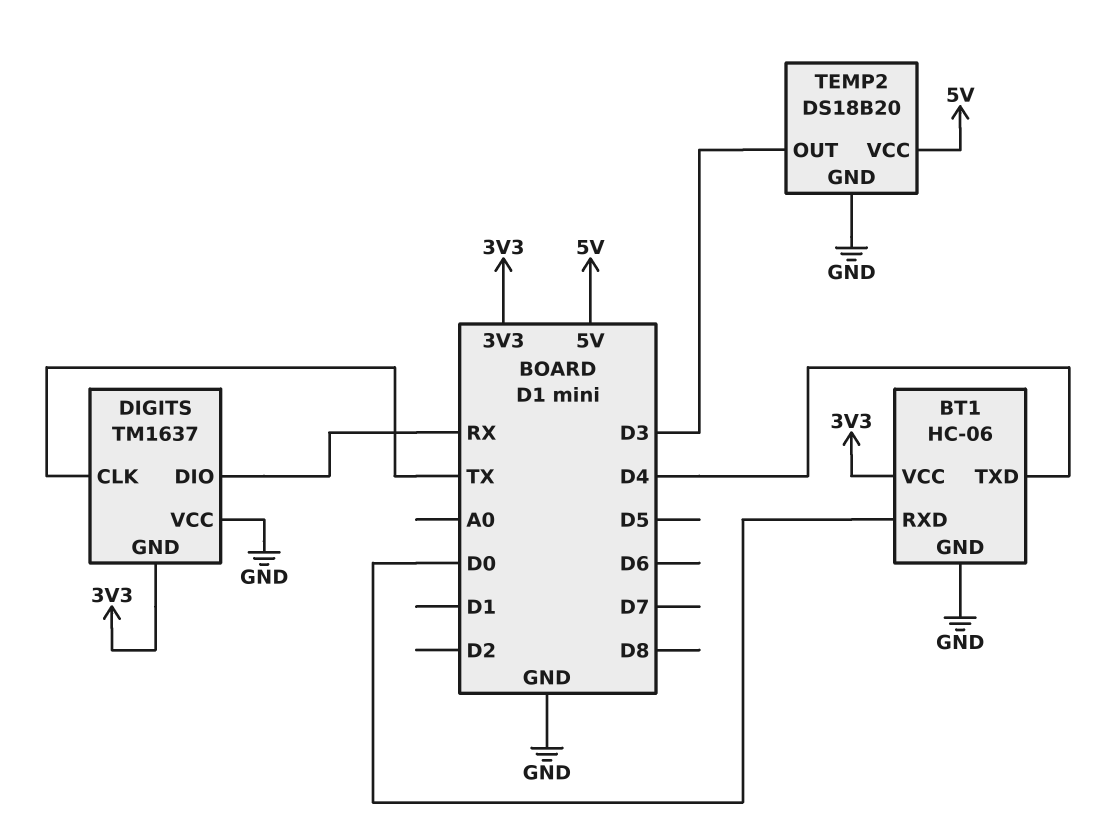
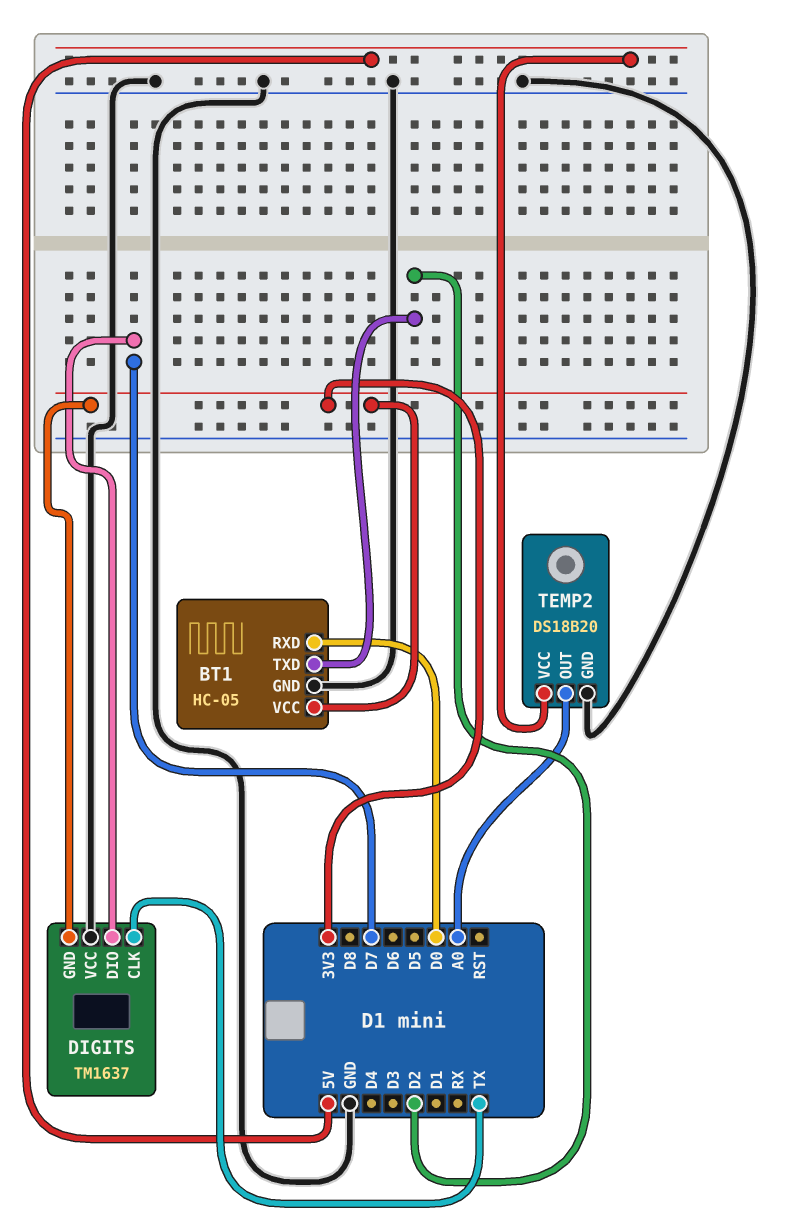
BT1: HC-06 -> HC-05
BT1 pin TXD: D4 -> D2
DIGITS pin DIO: RX -> D7
TEMP2 pin OUT: D3 -> A0

